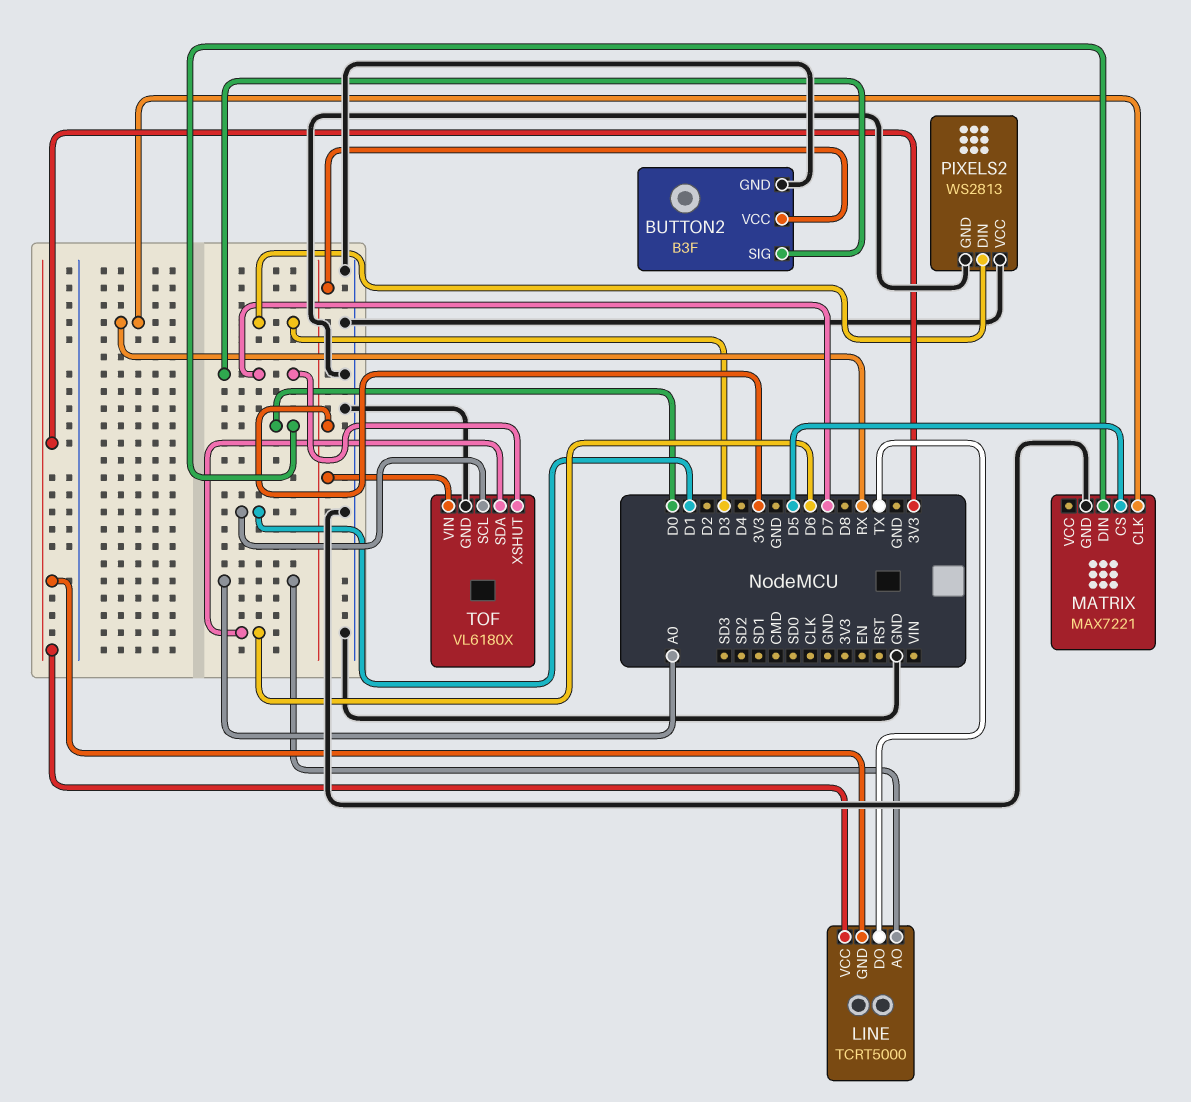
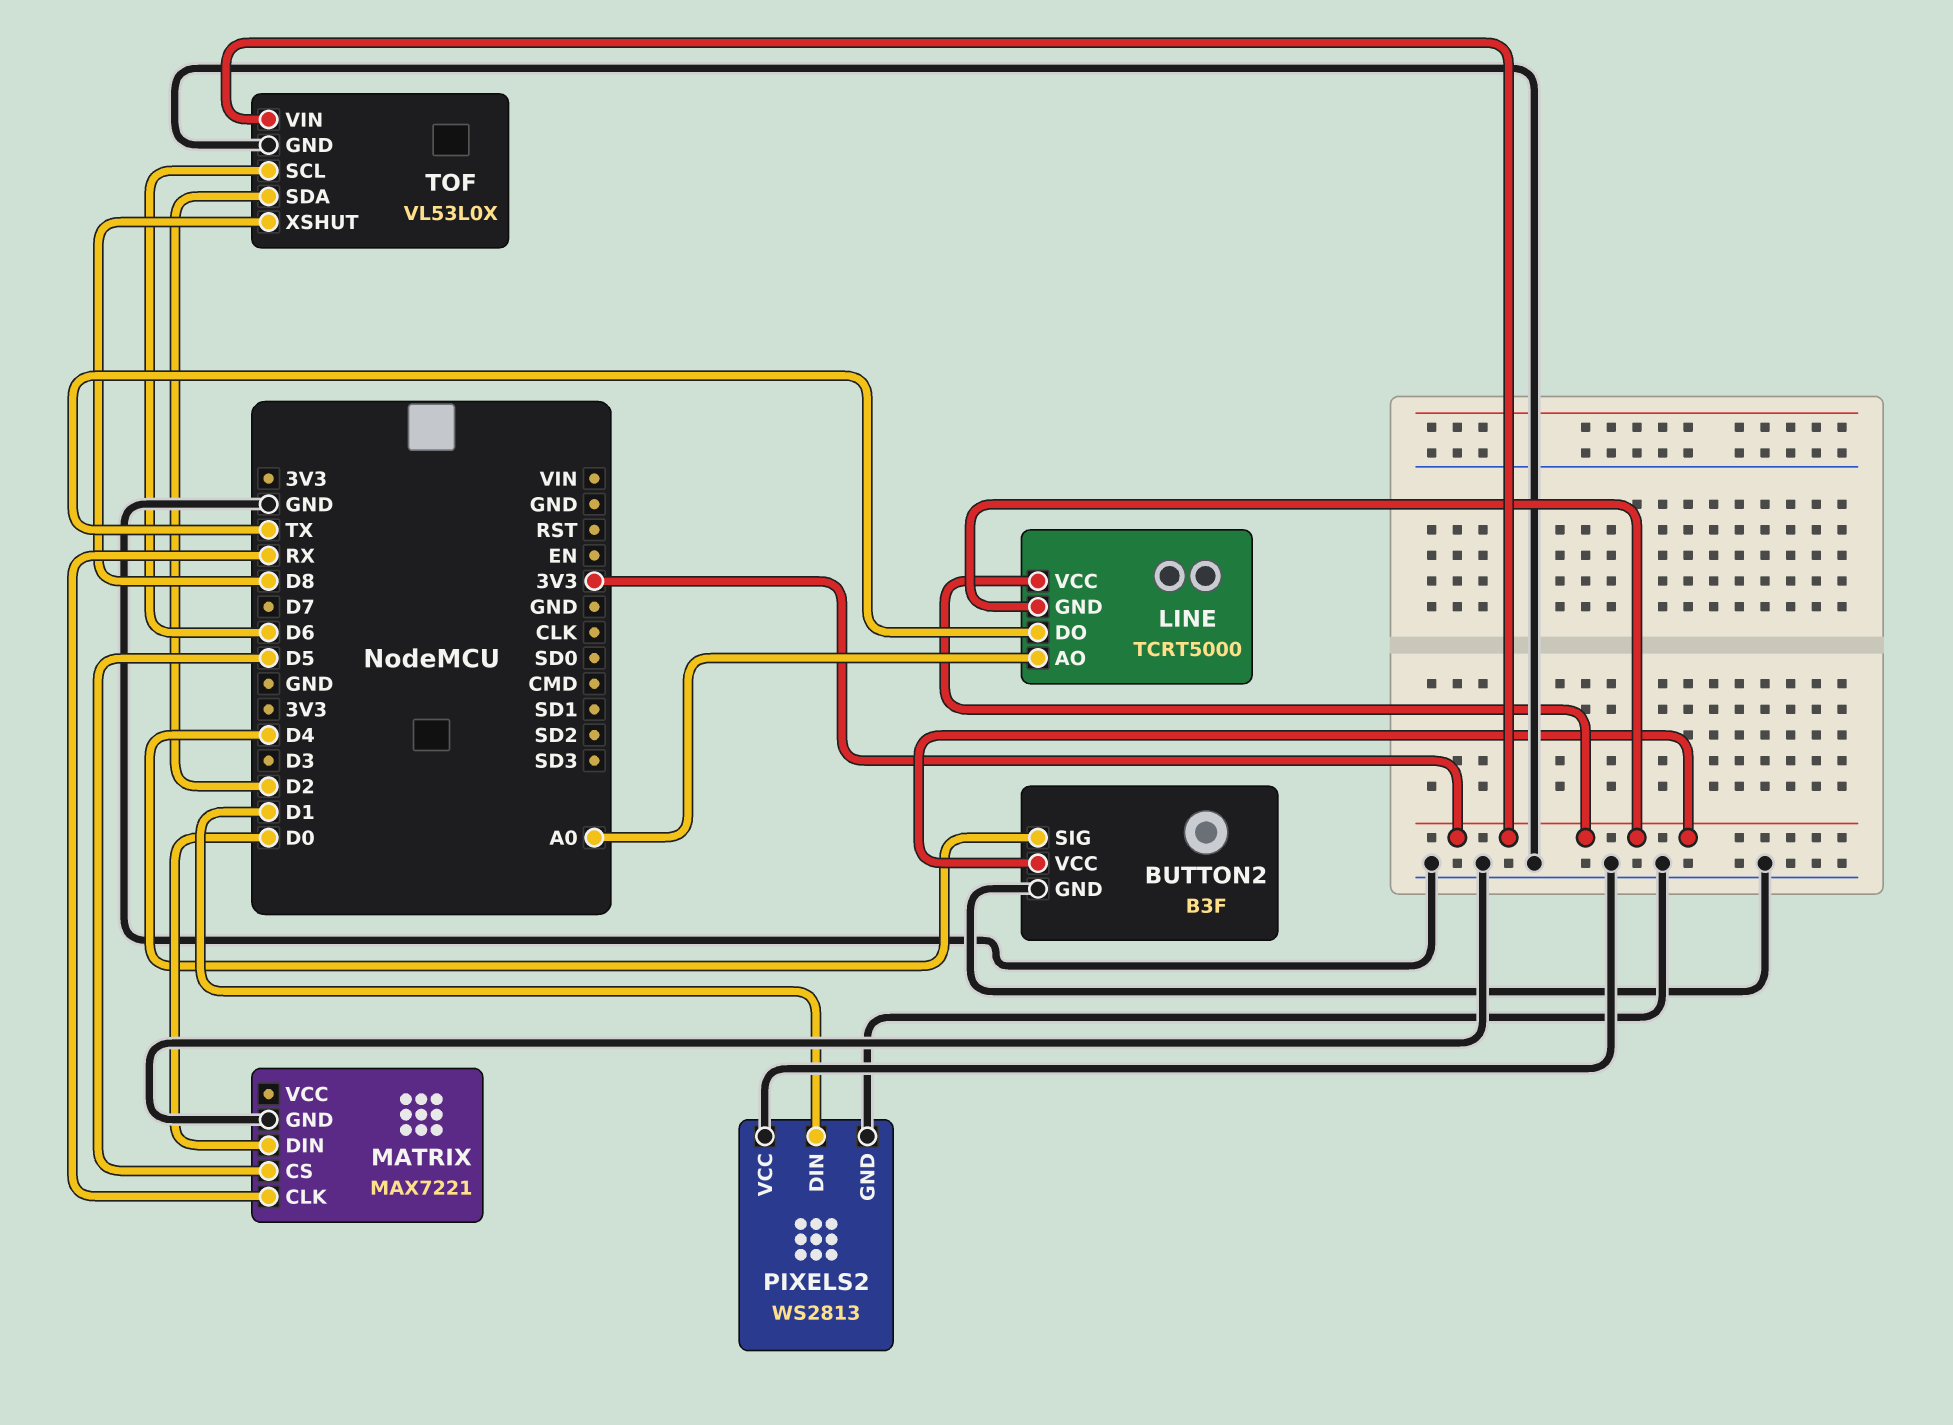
BUTTON2 pin SIG: D7 -> D4
PIXELS2 pin DIN: D3 -> D1
TOF: VL6180X -> VL53L0X
TOF pin SCL: D1 -> D6
TOF pin SDA: D6 -> D2
TOF pin XSHUT: D7 -> D8

